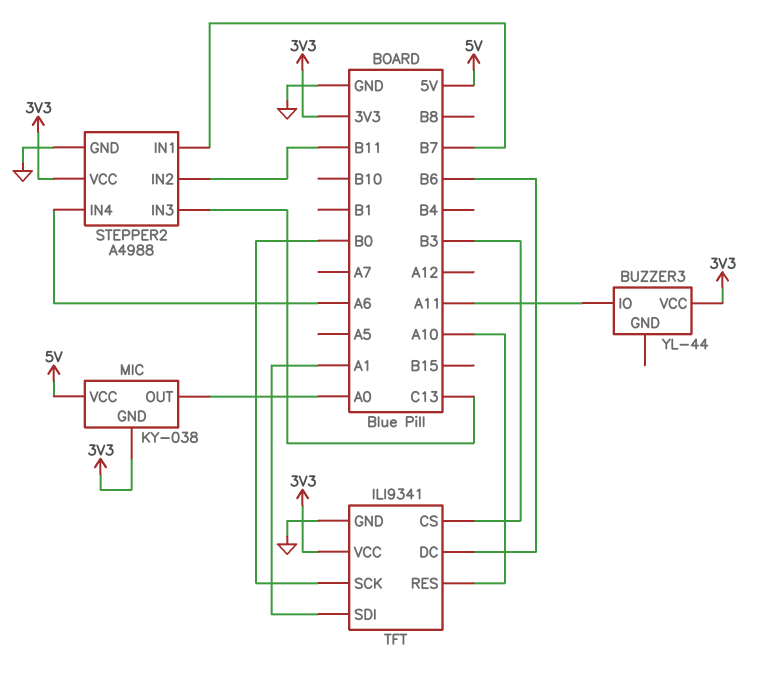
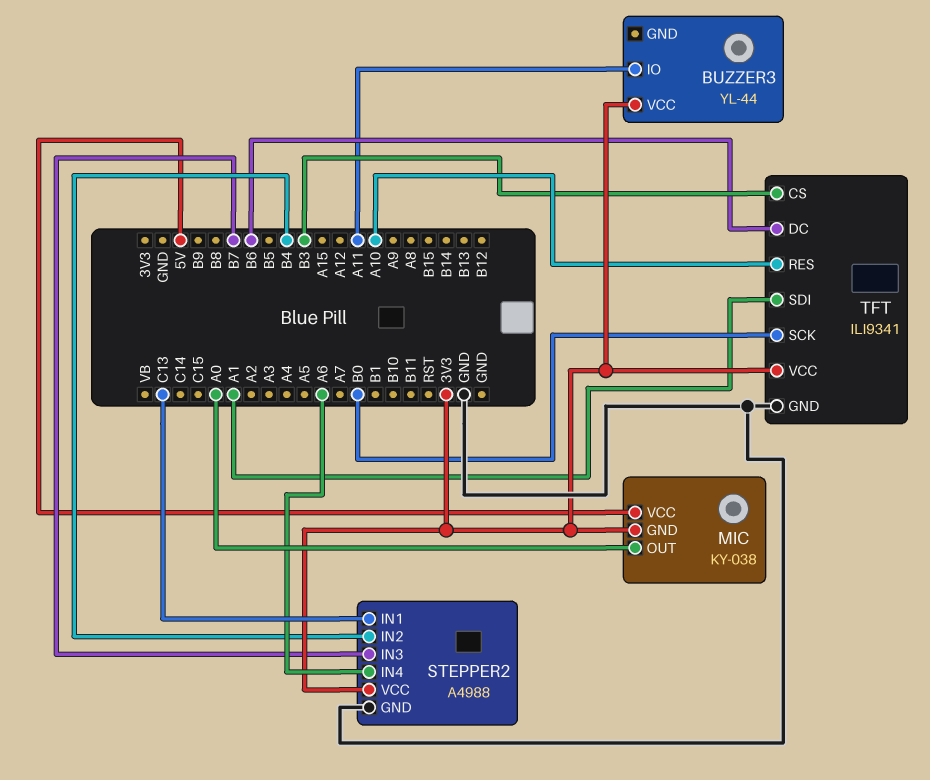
STEPPER2 pin IN1: B7 -> C13
STEPPER2 pin IN2: B11 -> B4
STEPPER2 pin IN3: C13 -> B7

